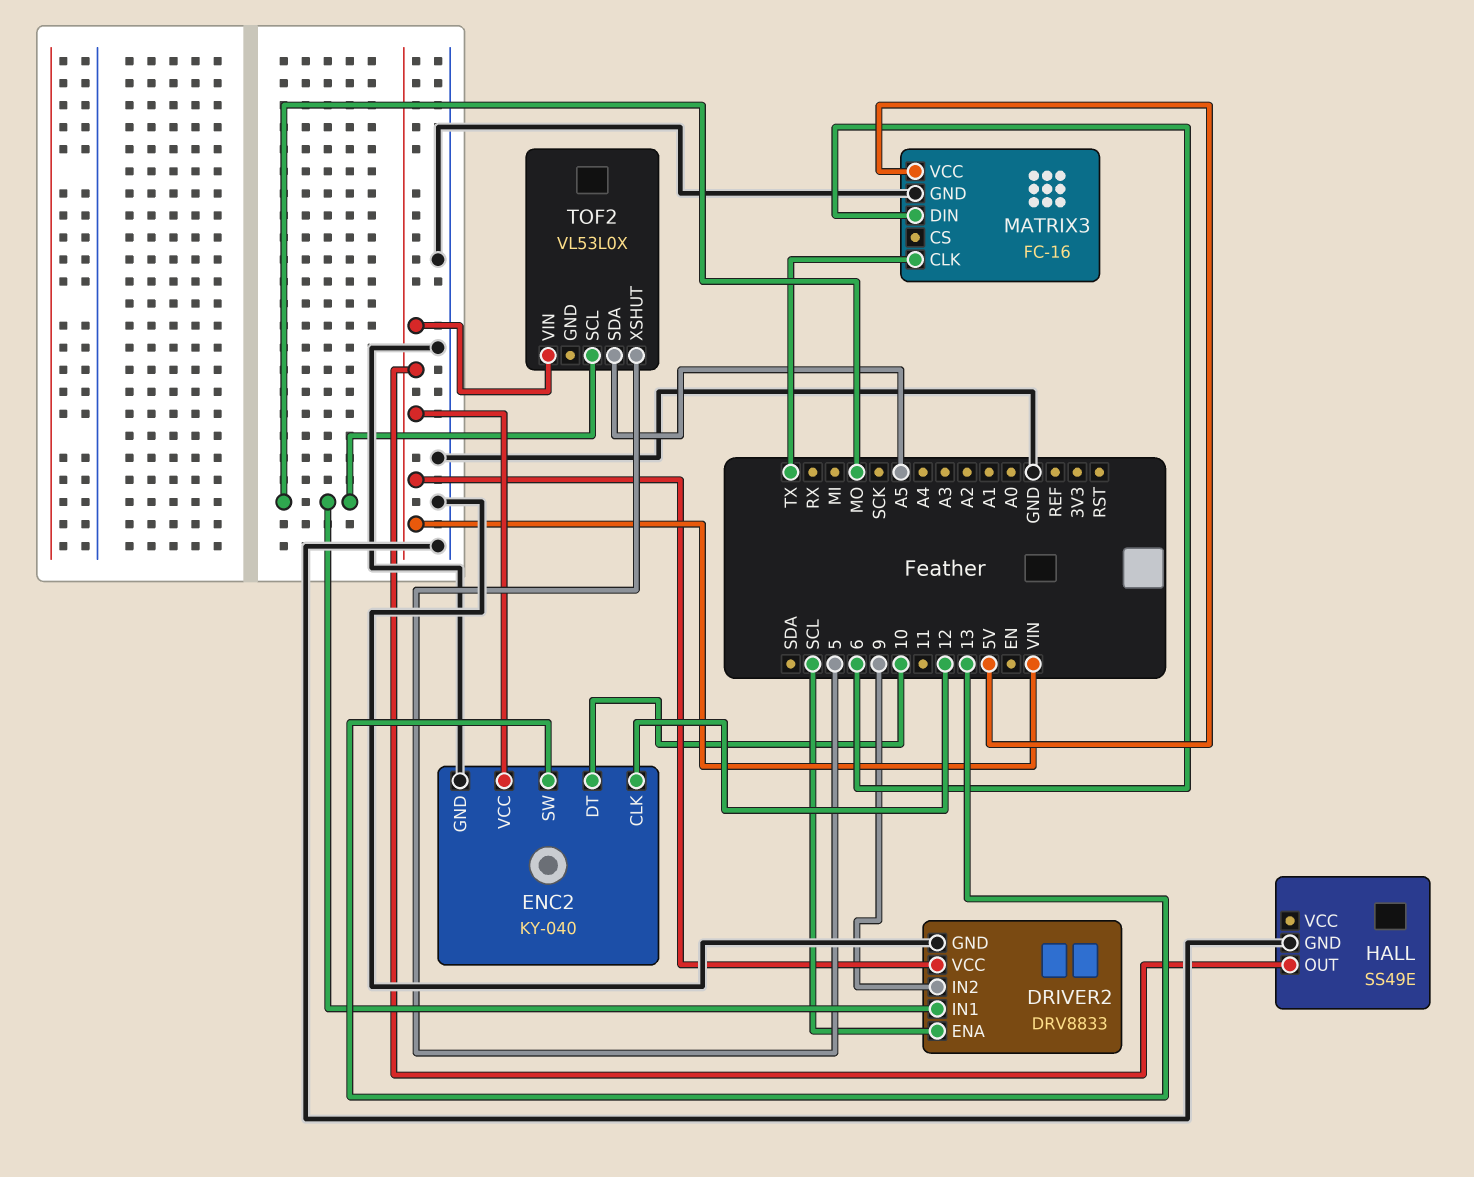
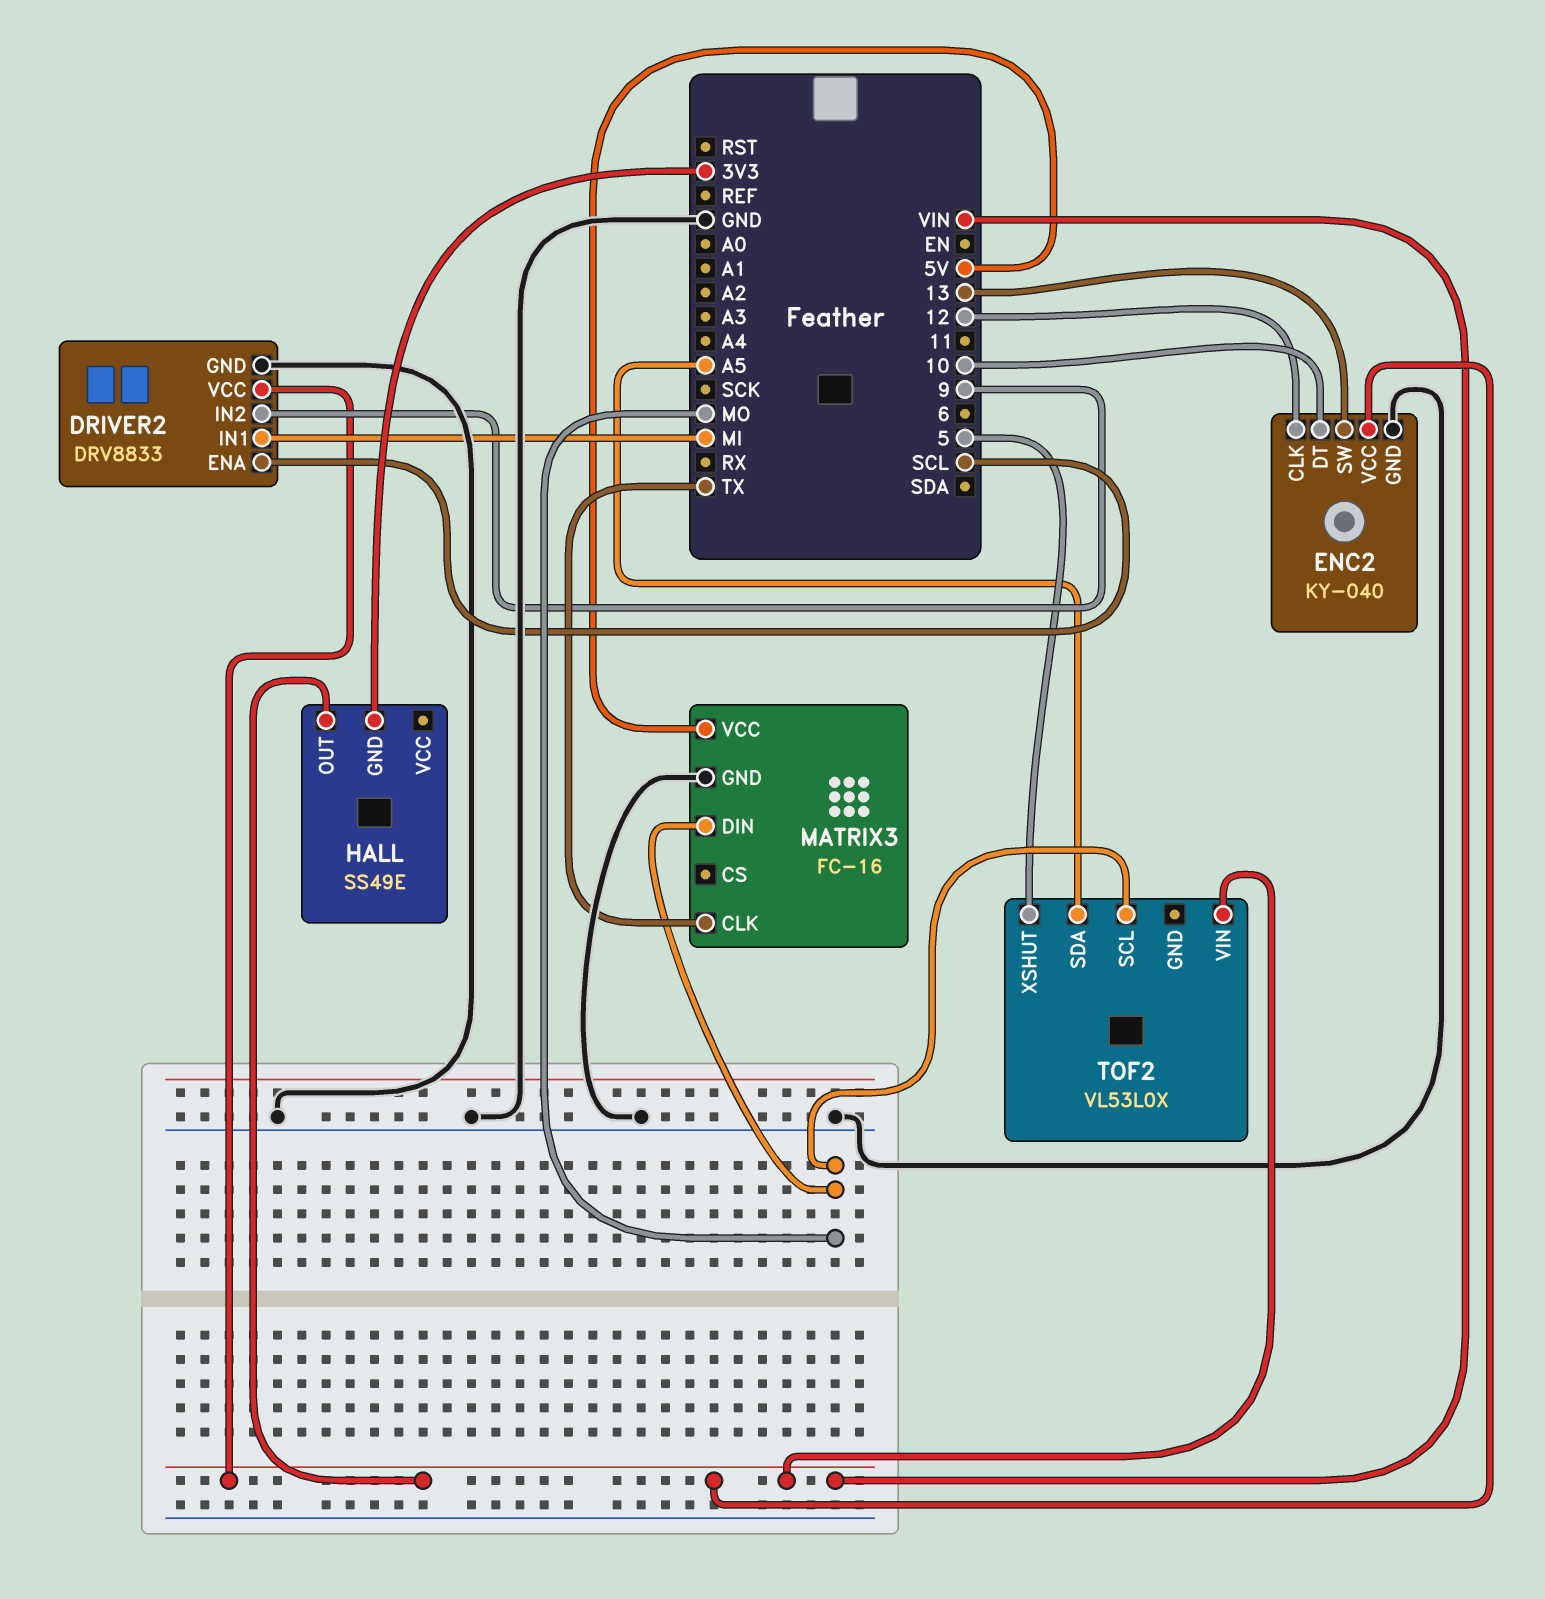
DRIVER2 pin IN1: MO -> MI
HALL pin GND: GND -> 3V3
MATRIX3 pin DIN: 6 -> MO

